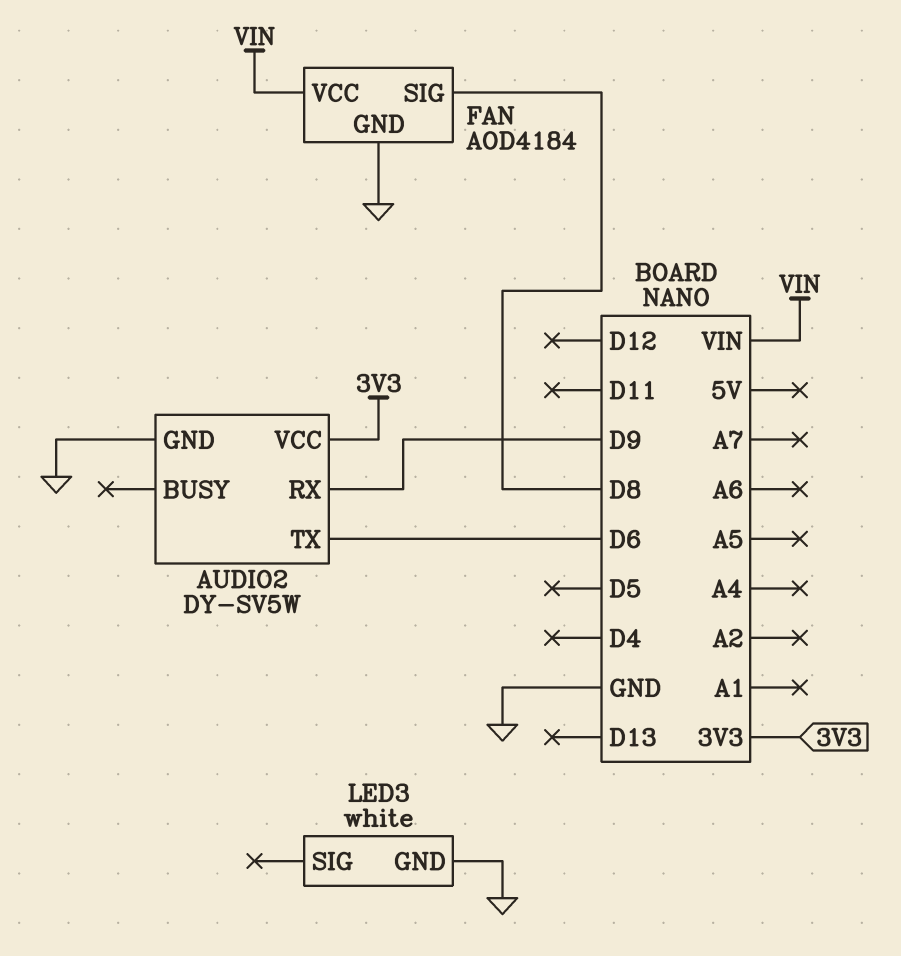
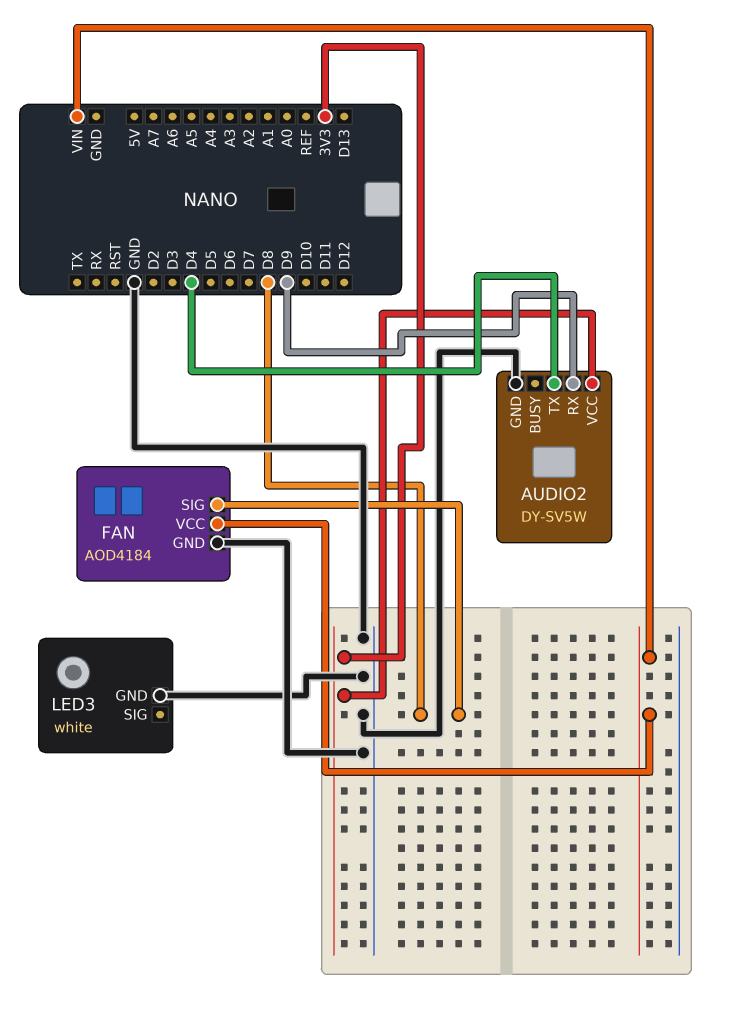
AUDIO2 pin TX: D6 -> D4

